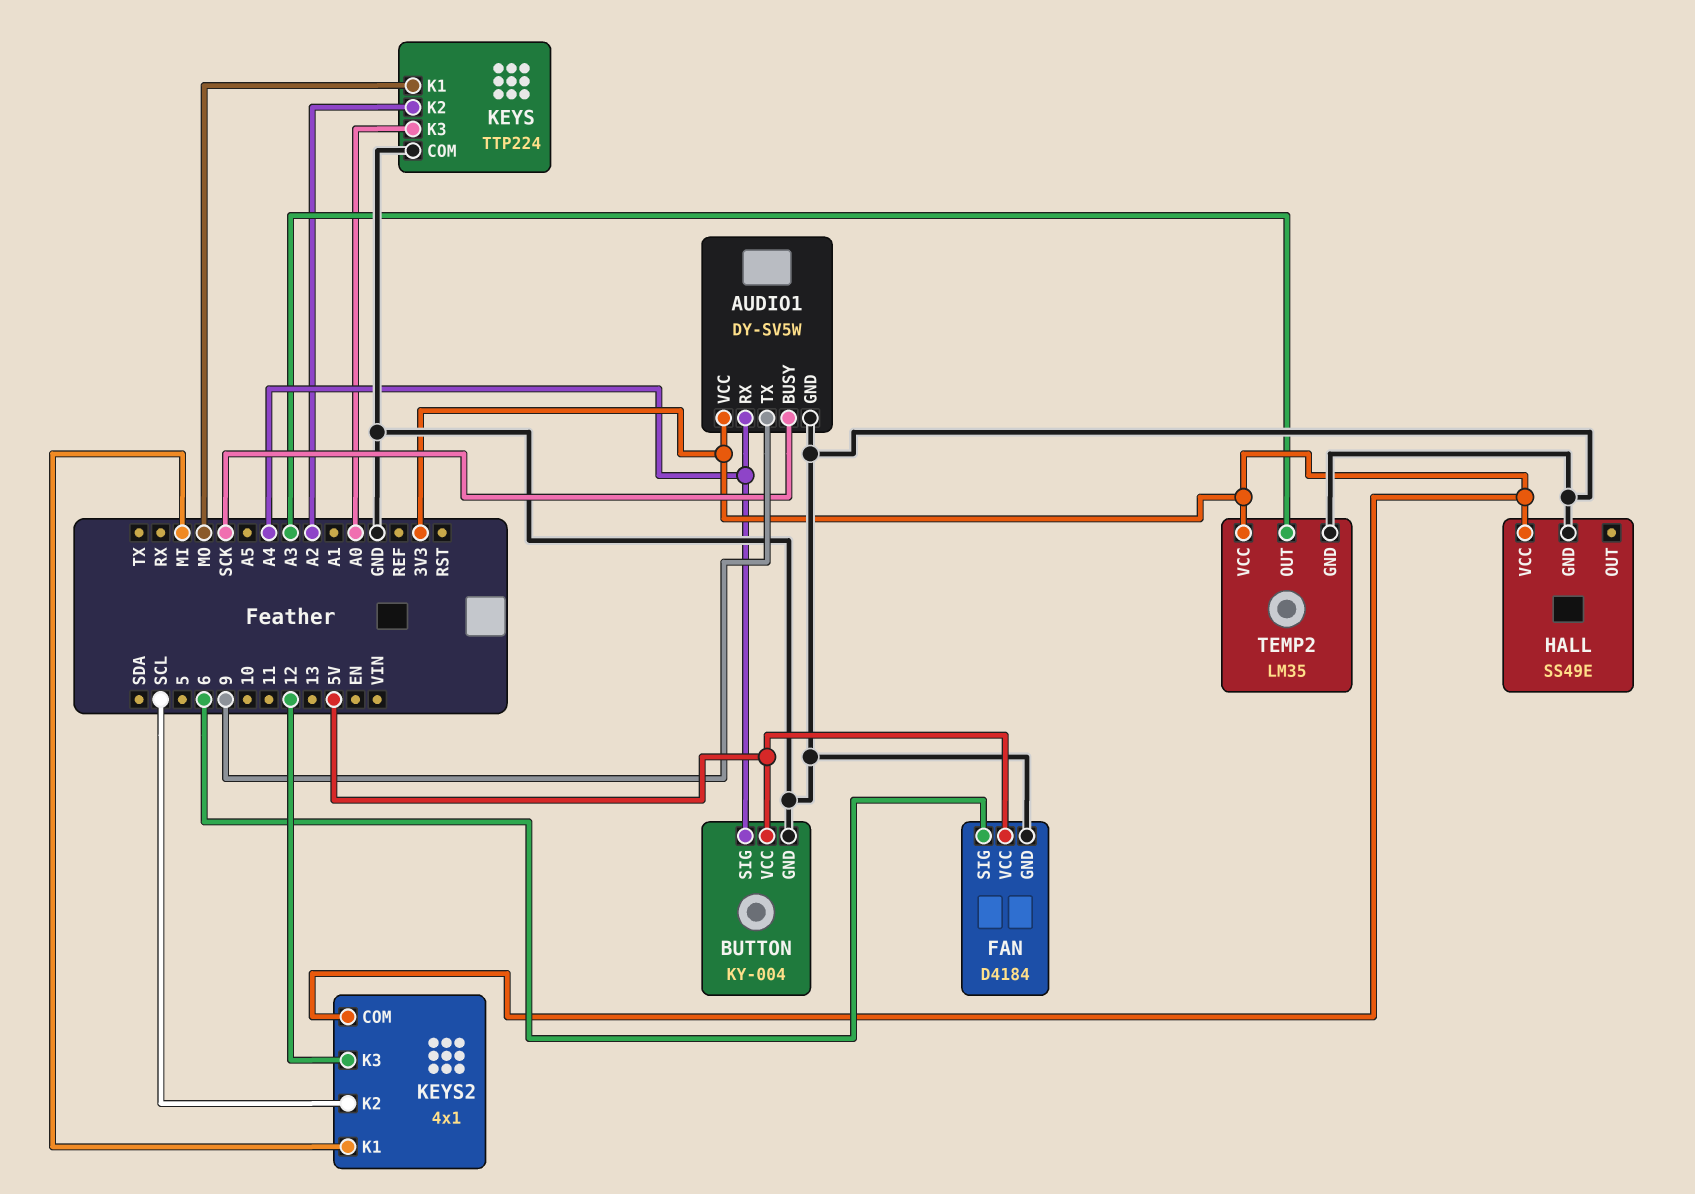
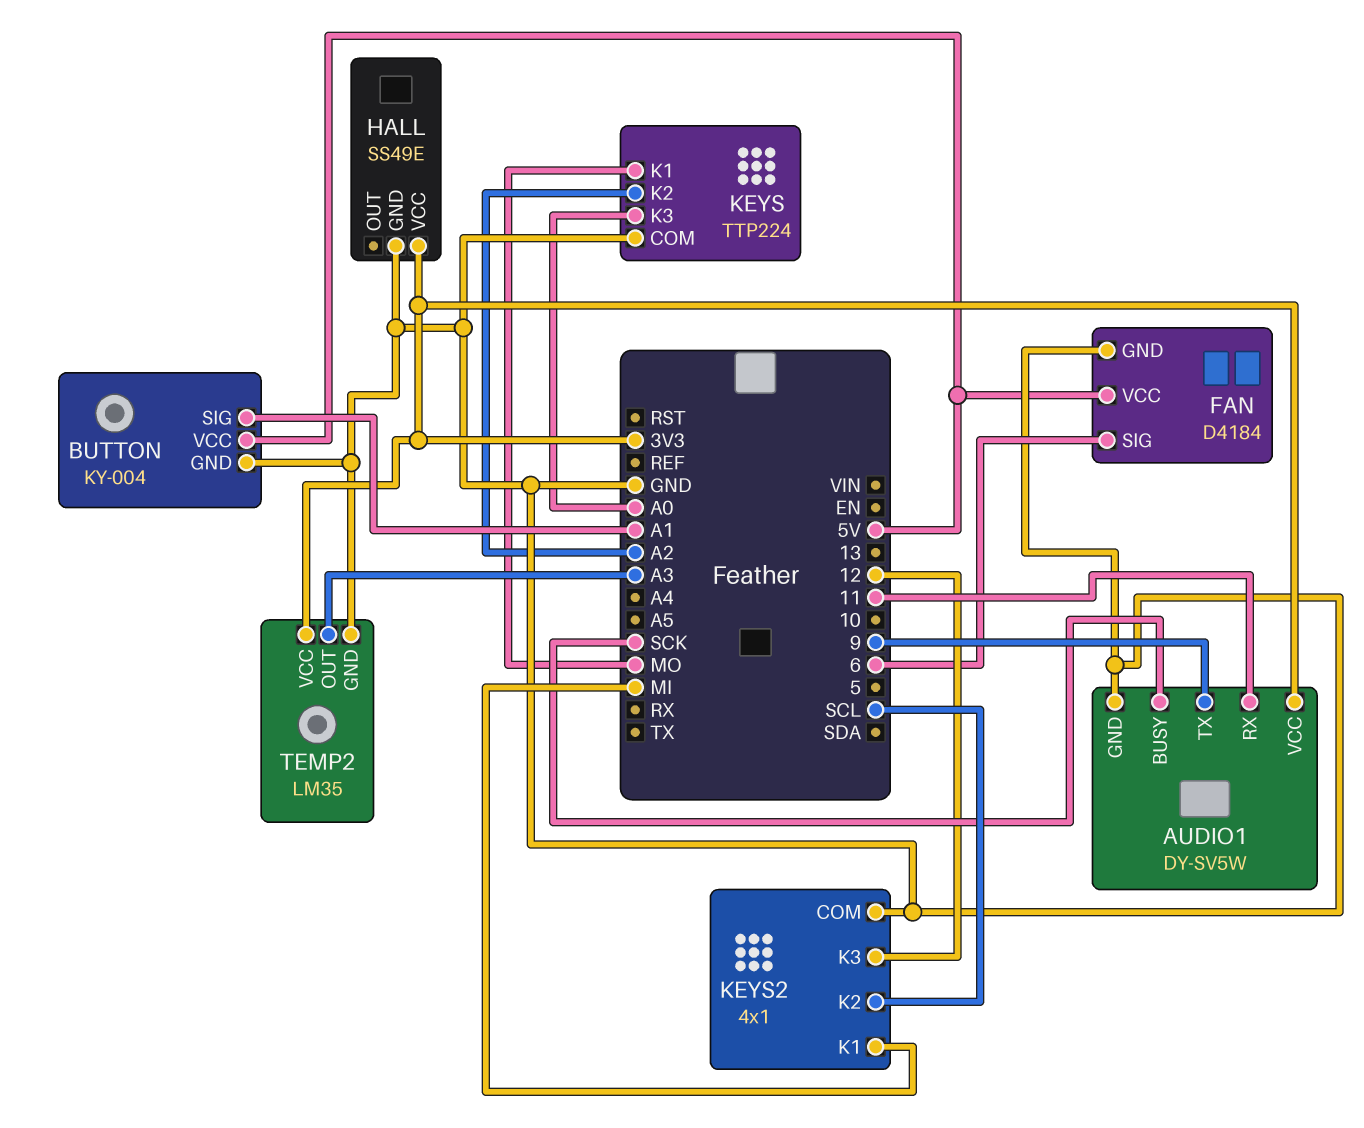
AUDIO1 pin RX: A4 -> 11
BUTTON pin SIG: A4 -> A1
KEYS2 pin COM: 3V3 -> GND

